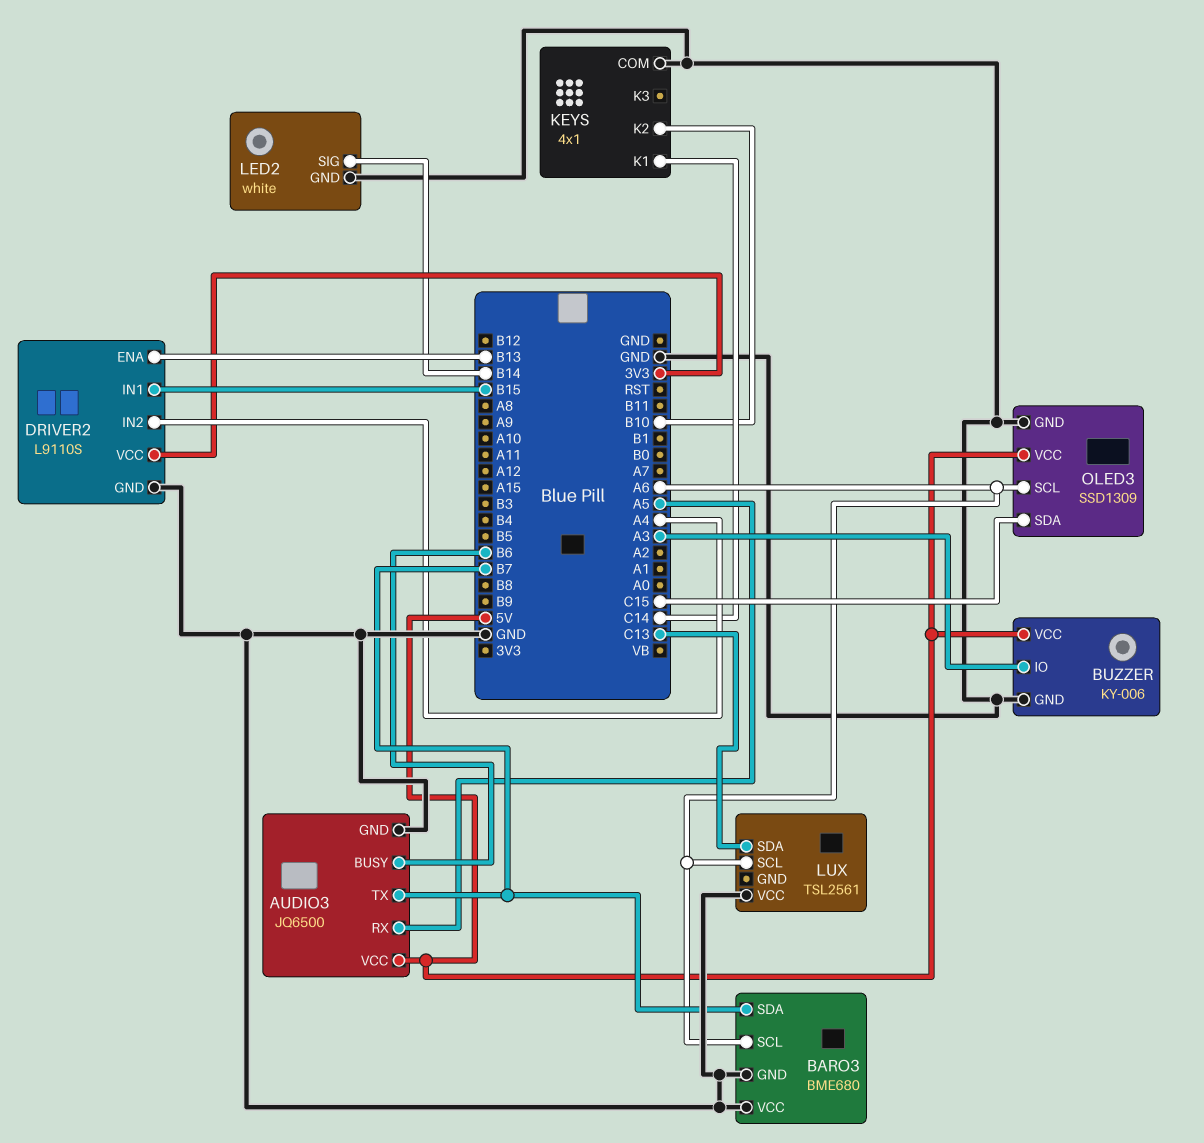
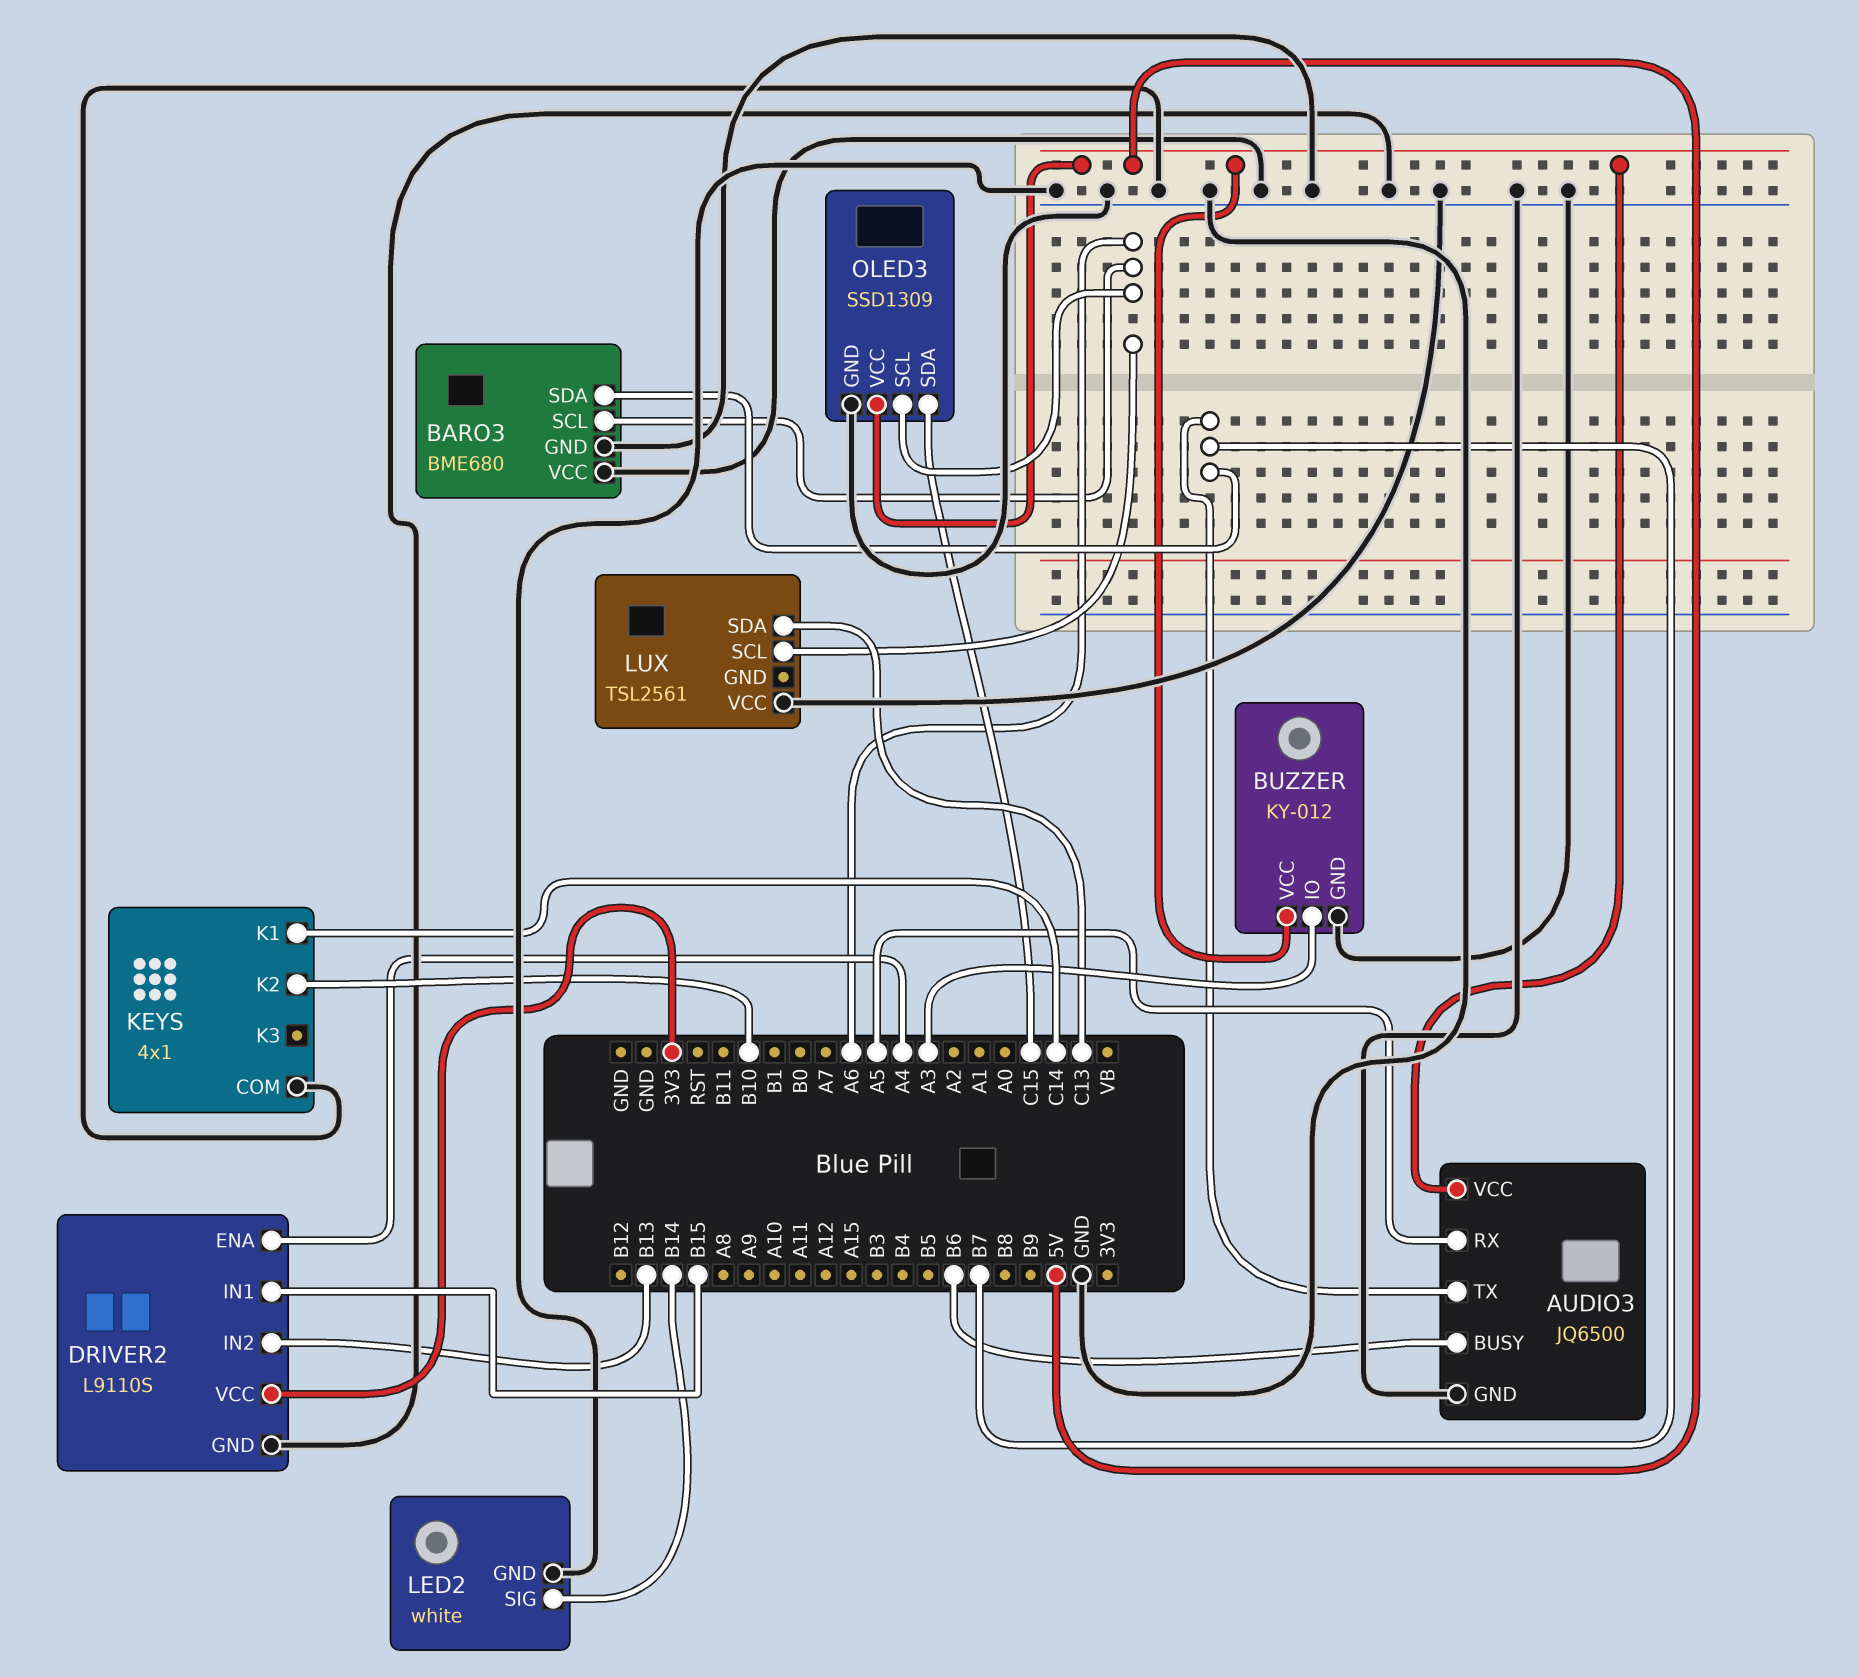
BUZZER: KY-006 -> KY-012
DRIVER2 pin ENA: B13 -> A4
DRIVER2 pin IN2: A4 -> B13

